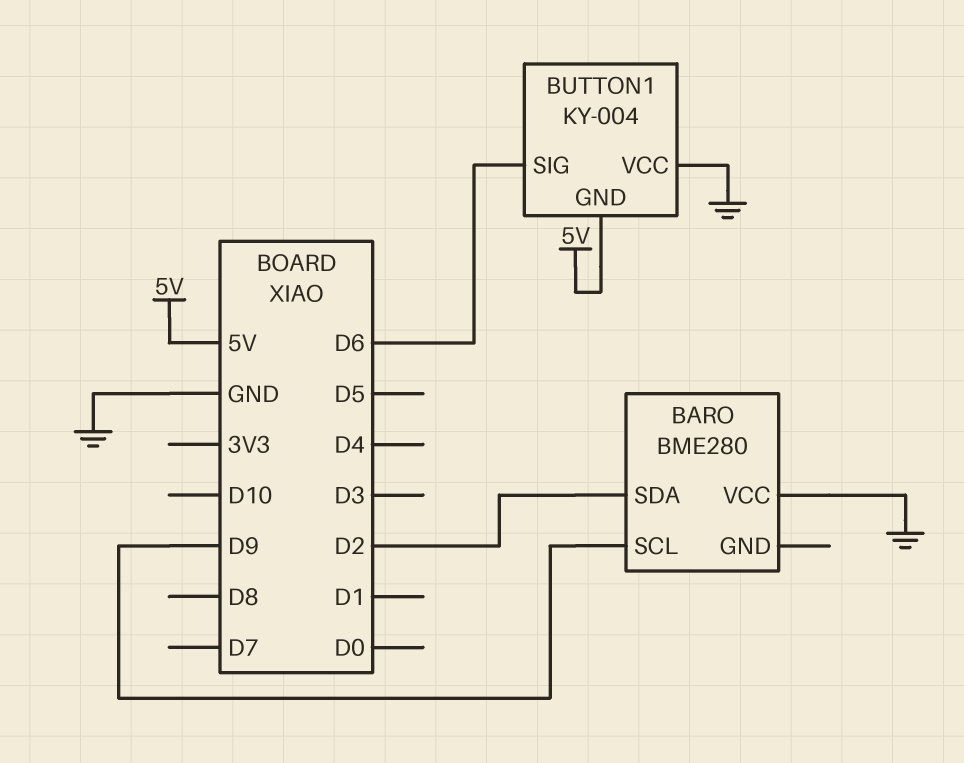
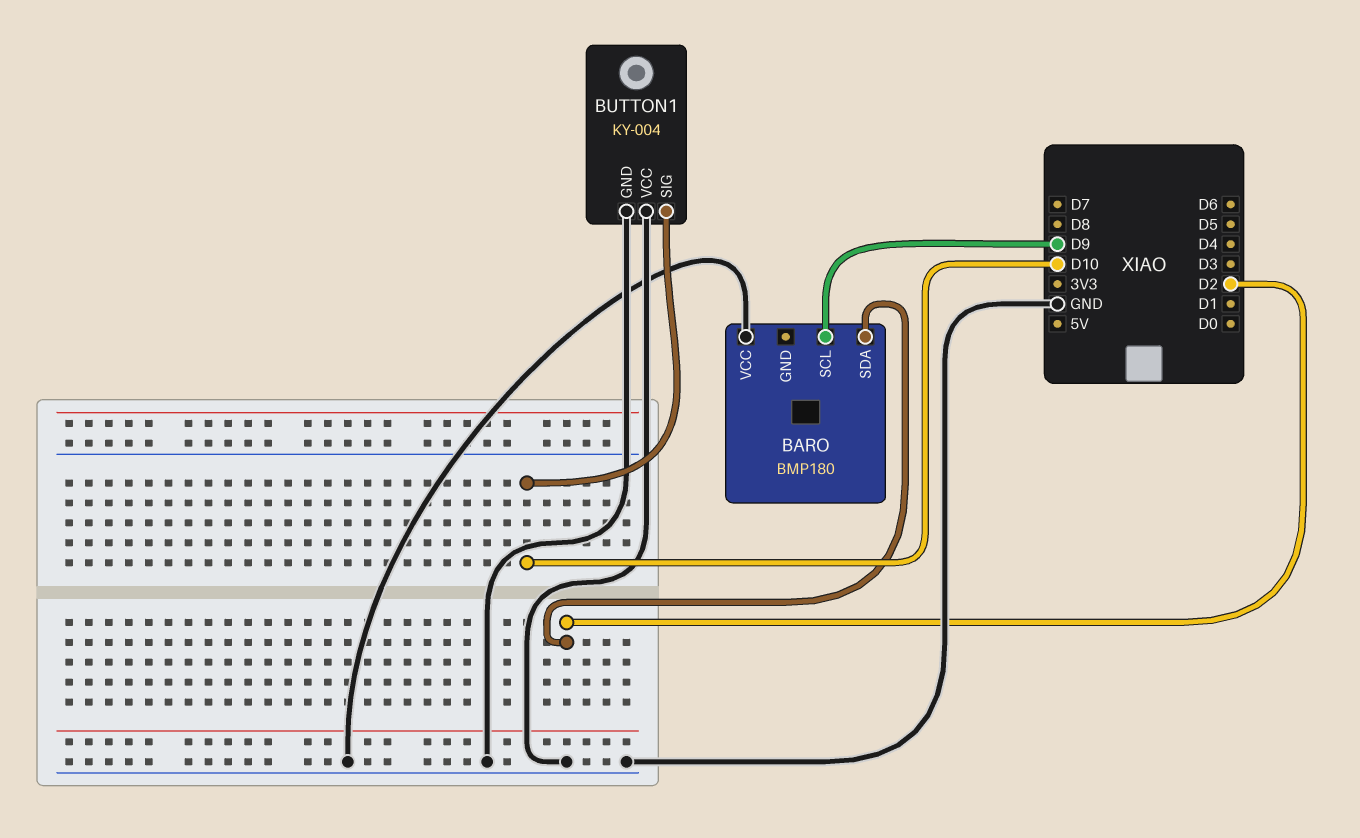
BARO: BME280 -> BMP180
BUTTON1 pin GND: 5V -> GND
BUTTON1 pin SIG: D6 -> D10

